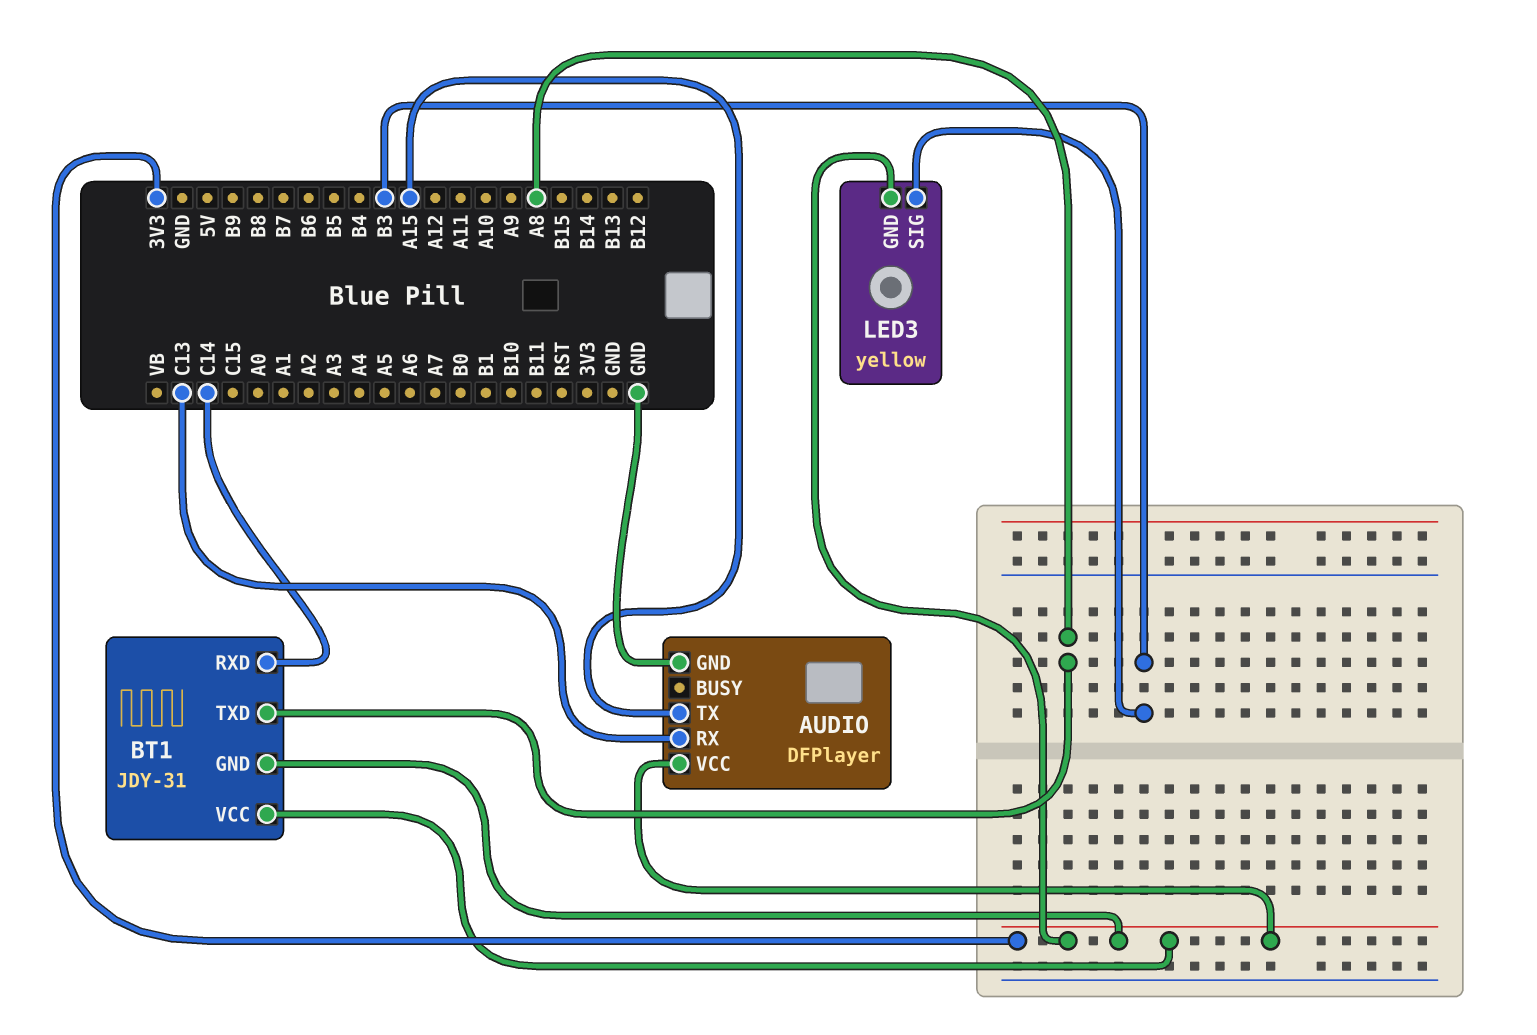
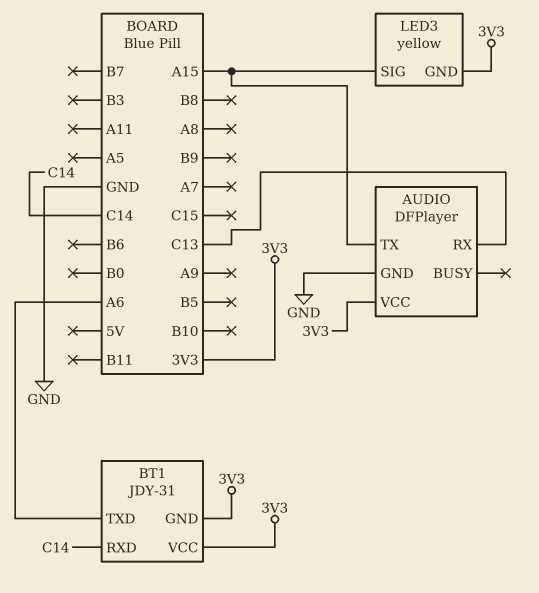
BT1 pin TXD: A8 -> A6
LED3 pin SIG: B3 -> A15

